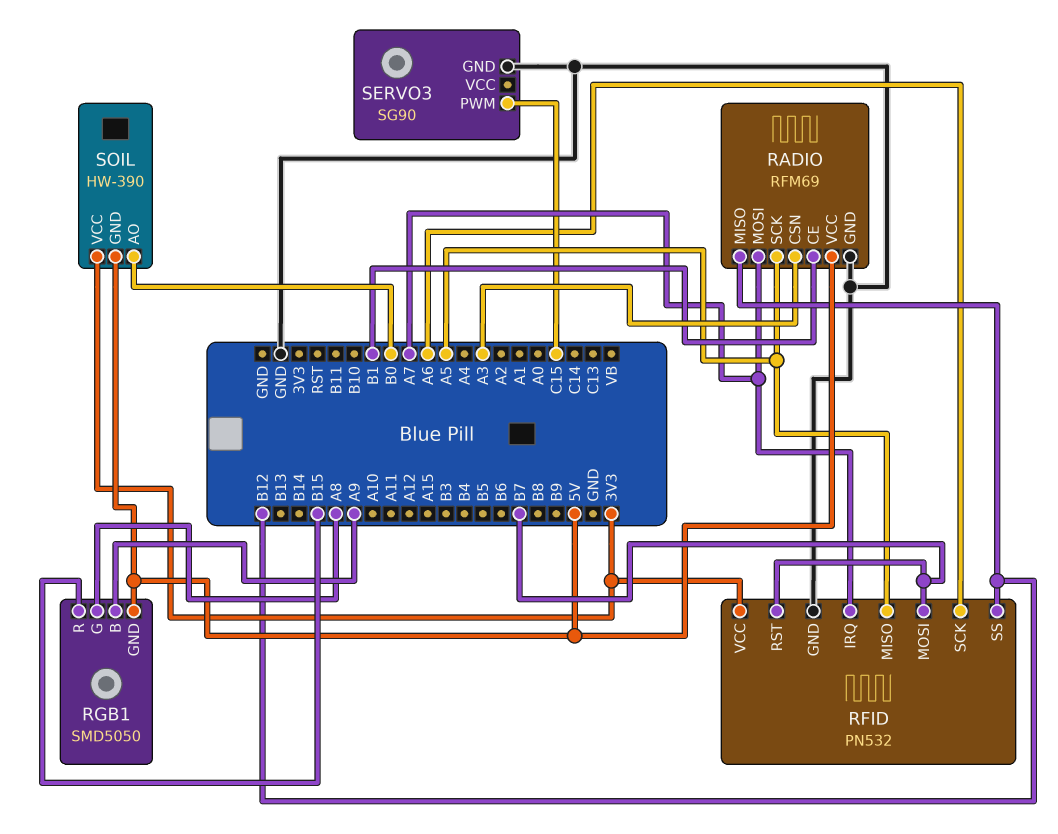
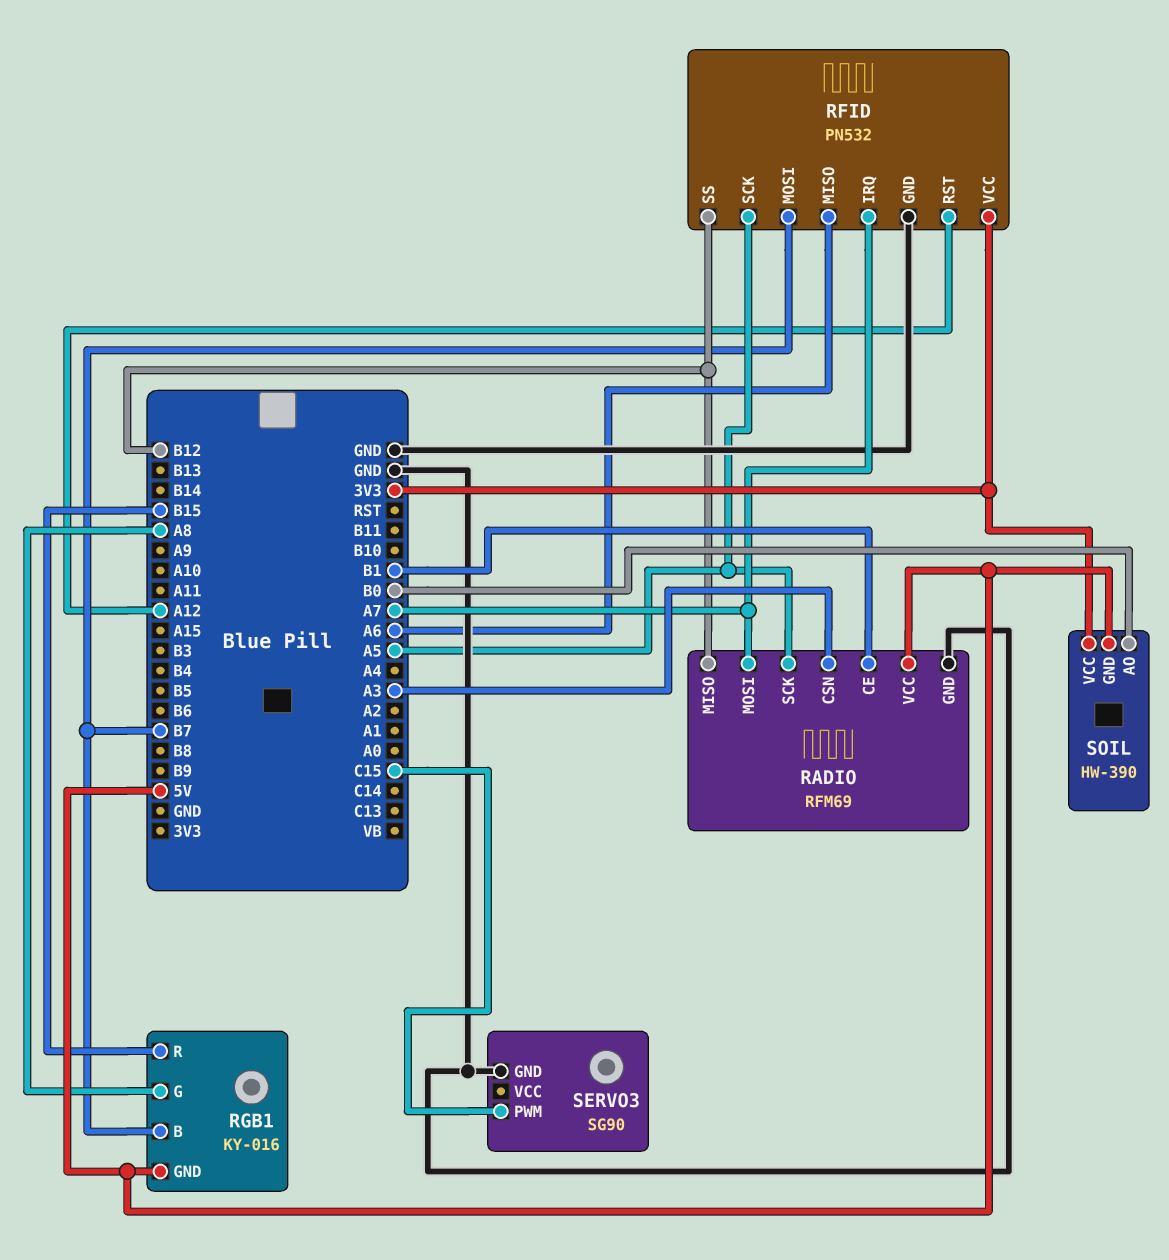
RFID pin MISO: A5 -> A6
RFID pin RST: B7 -> A12
RFID pin SCK: A6 -> A5
RGB1: SMD5050 -> KY-016
RGB1 pin B: A9 -> B7

